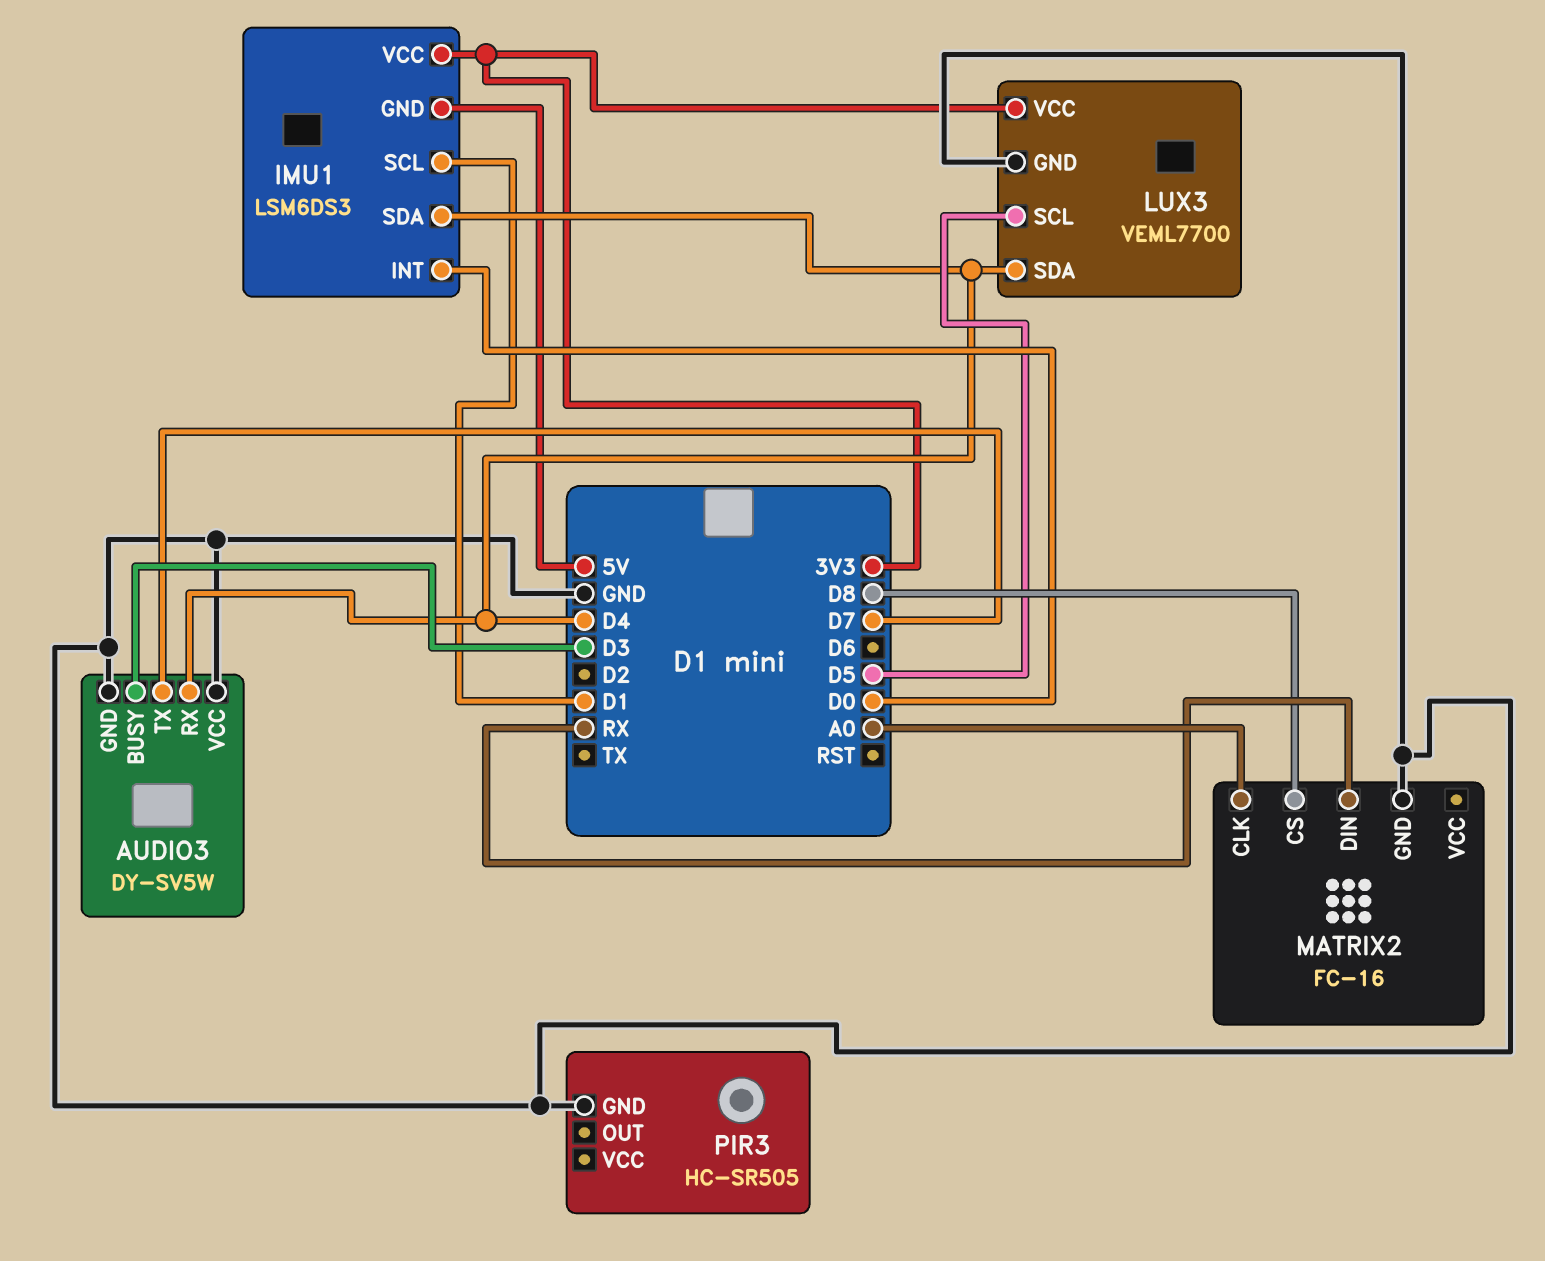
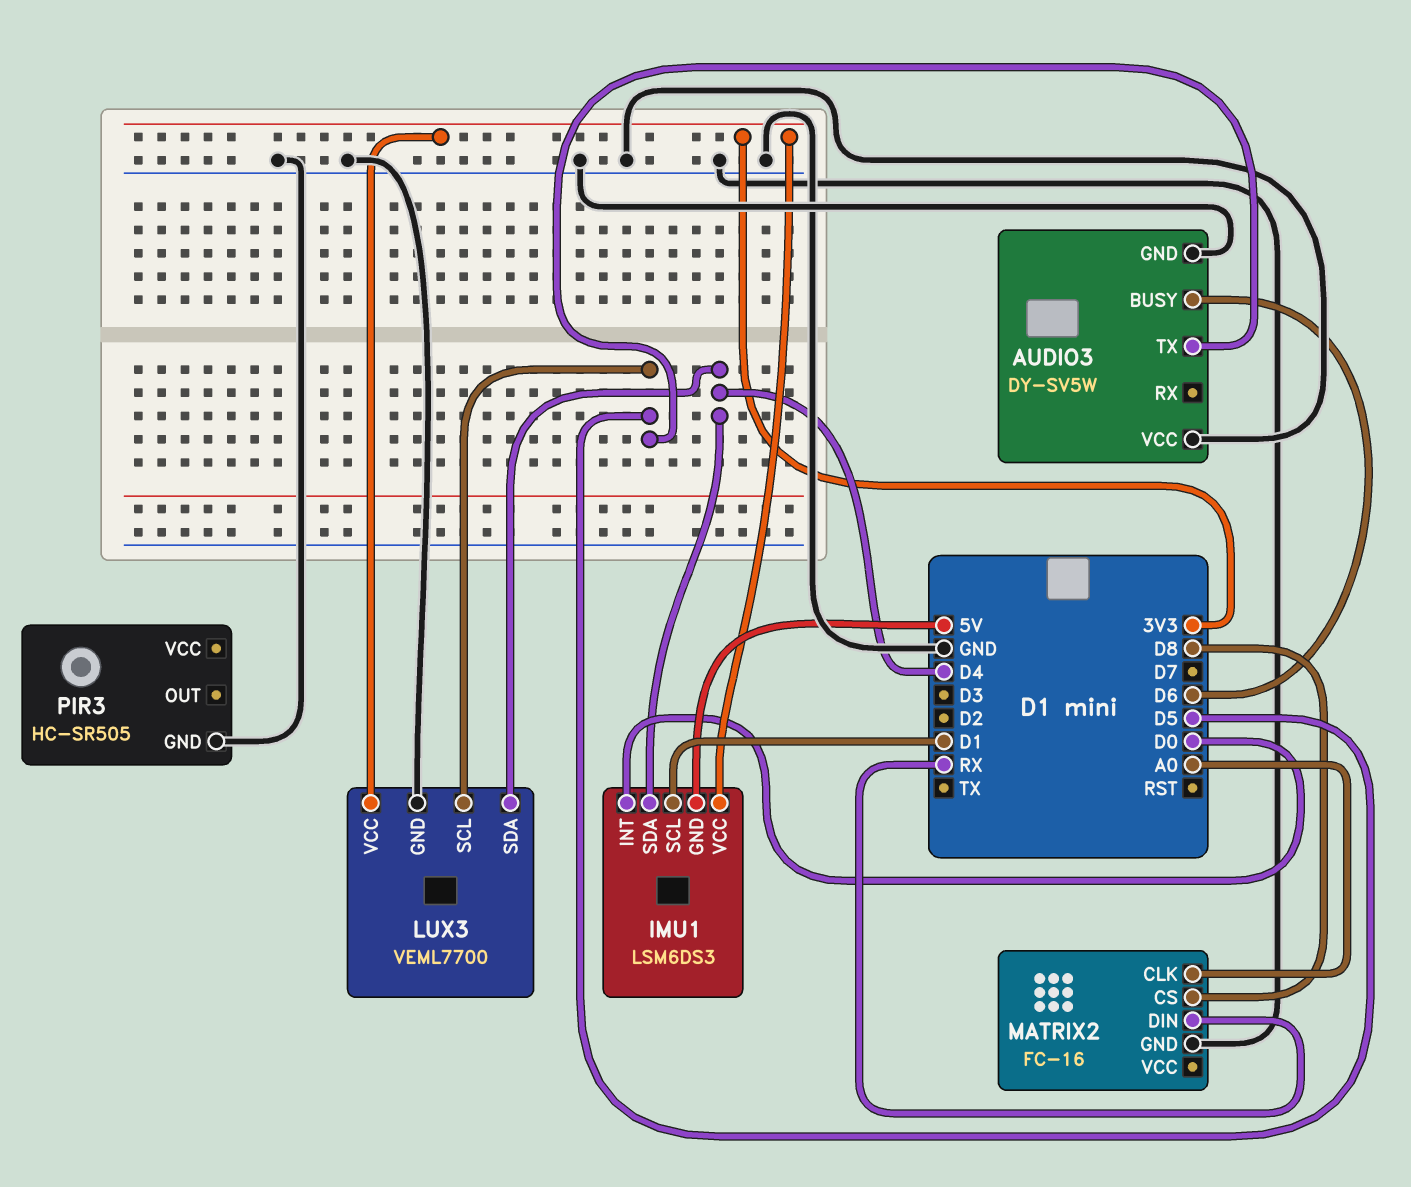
AUDIO3 pin BUSY: D3 -> D6
AUDIO3 pin RX: D4 -> none
AUDIO3 pin TX: D7 -> D5

